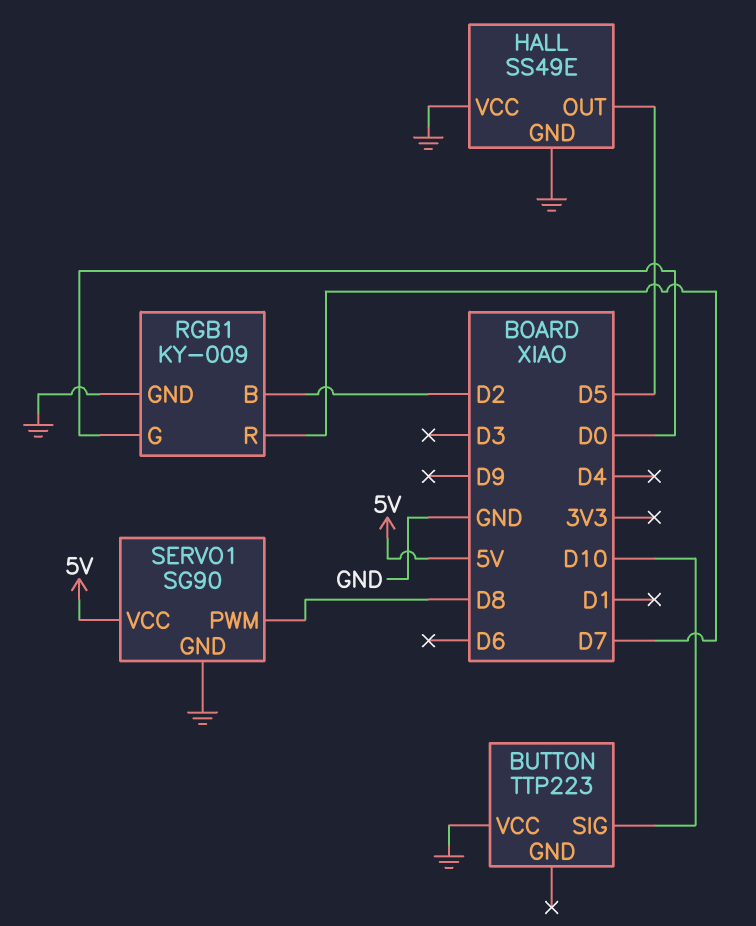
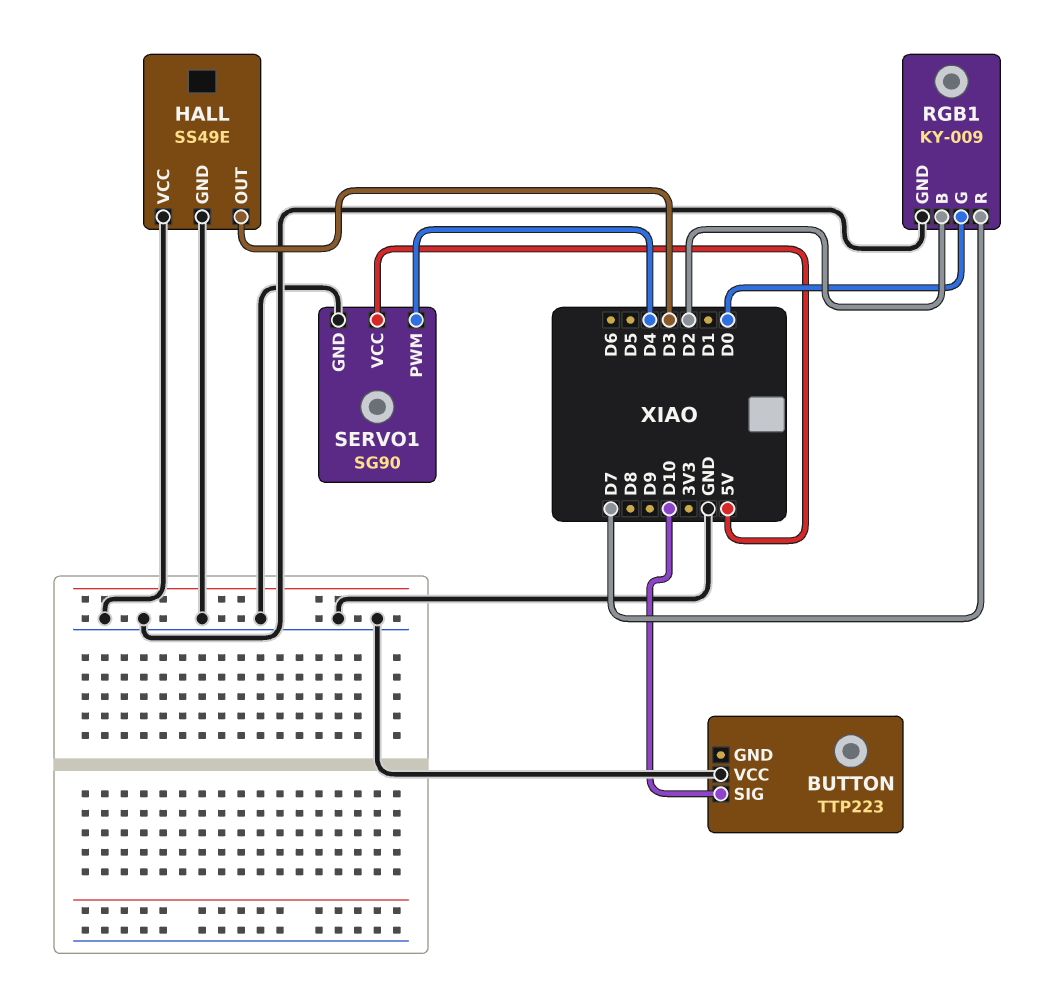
HALL pin OUT: D5 -> D3
SERVO1 pin PWM: D8 -> D4

